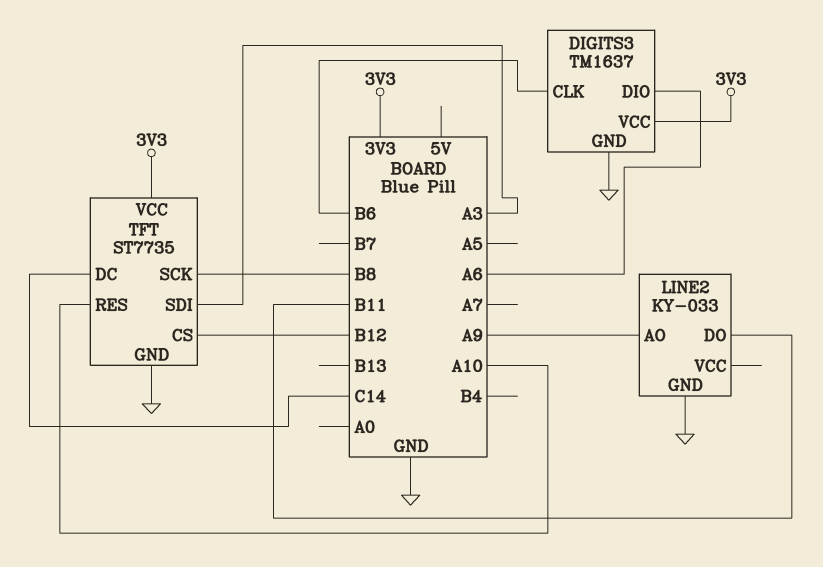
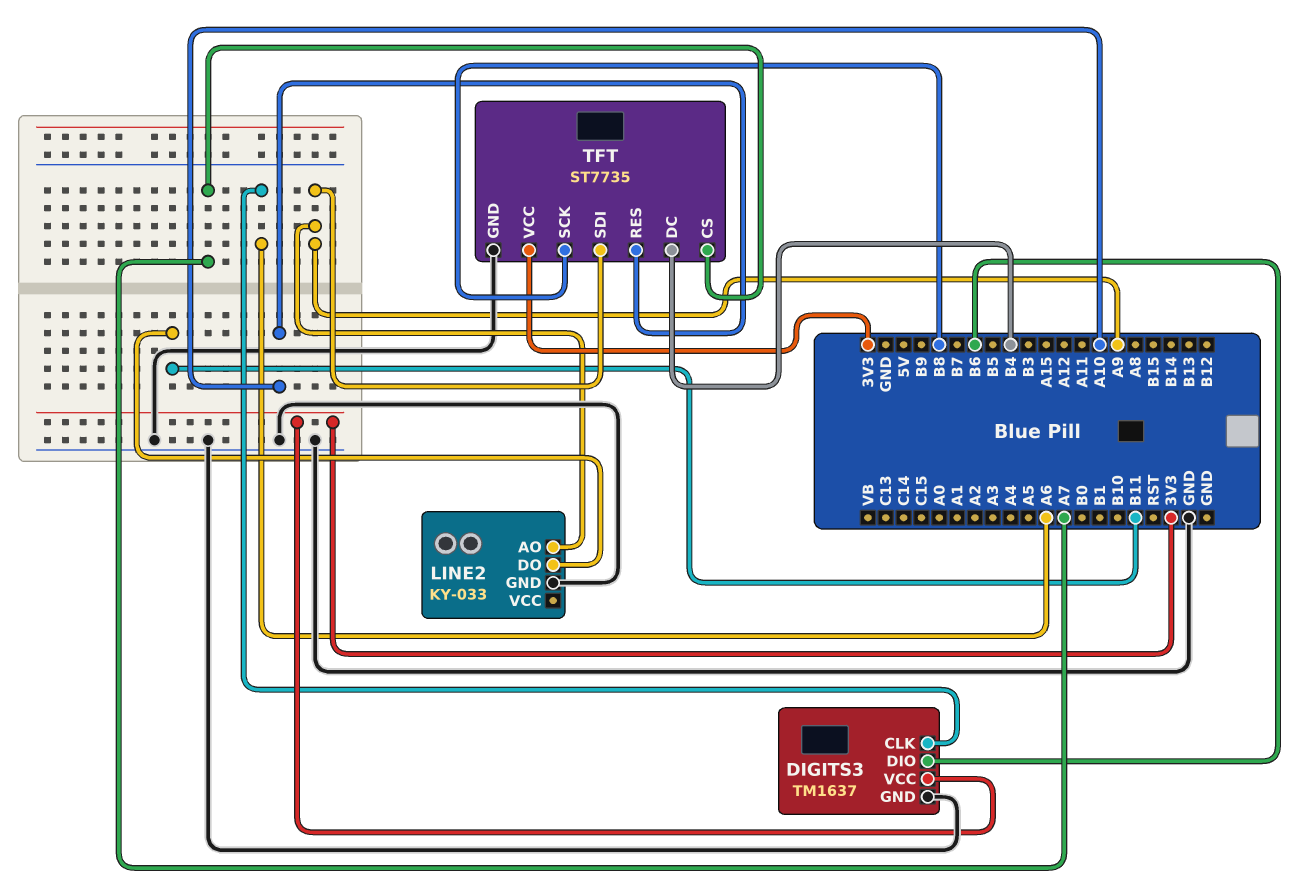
DIGITS3 pin CLK: B6 -> A6
DIGITS3 pin DIO: A6 -> B6
TFT pin CS: B12 -> A7
TFT pin DC: C14 -> B4
TFT pin SDI: A3 -> A9

